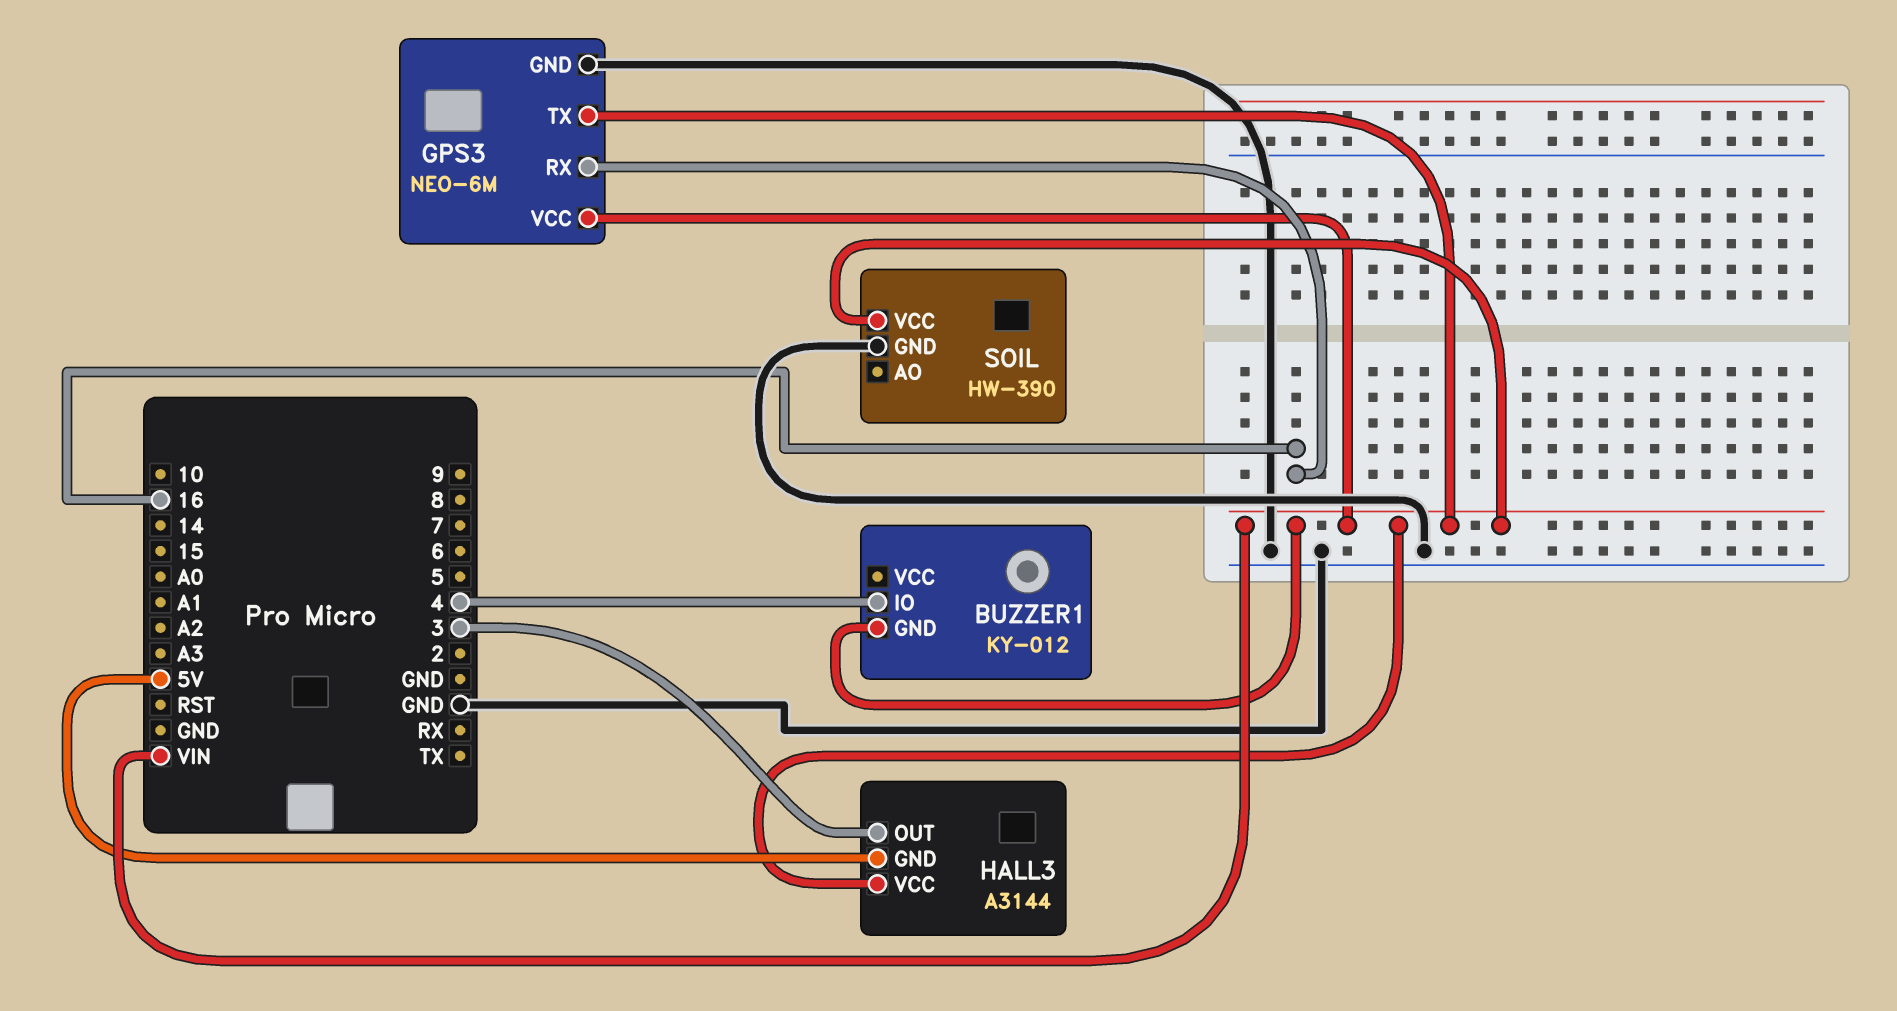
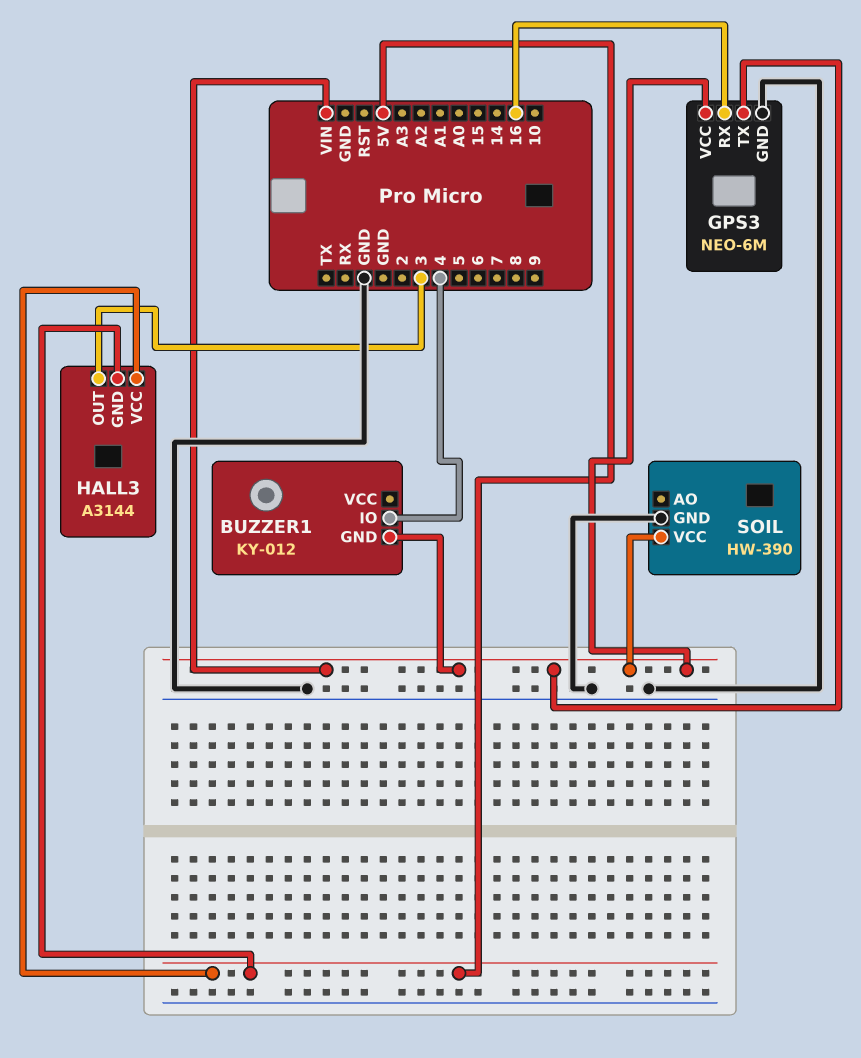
HALL3 pin VCC: VIN -> 5V

